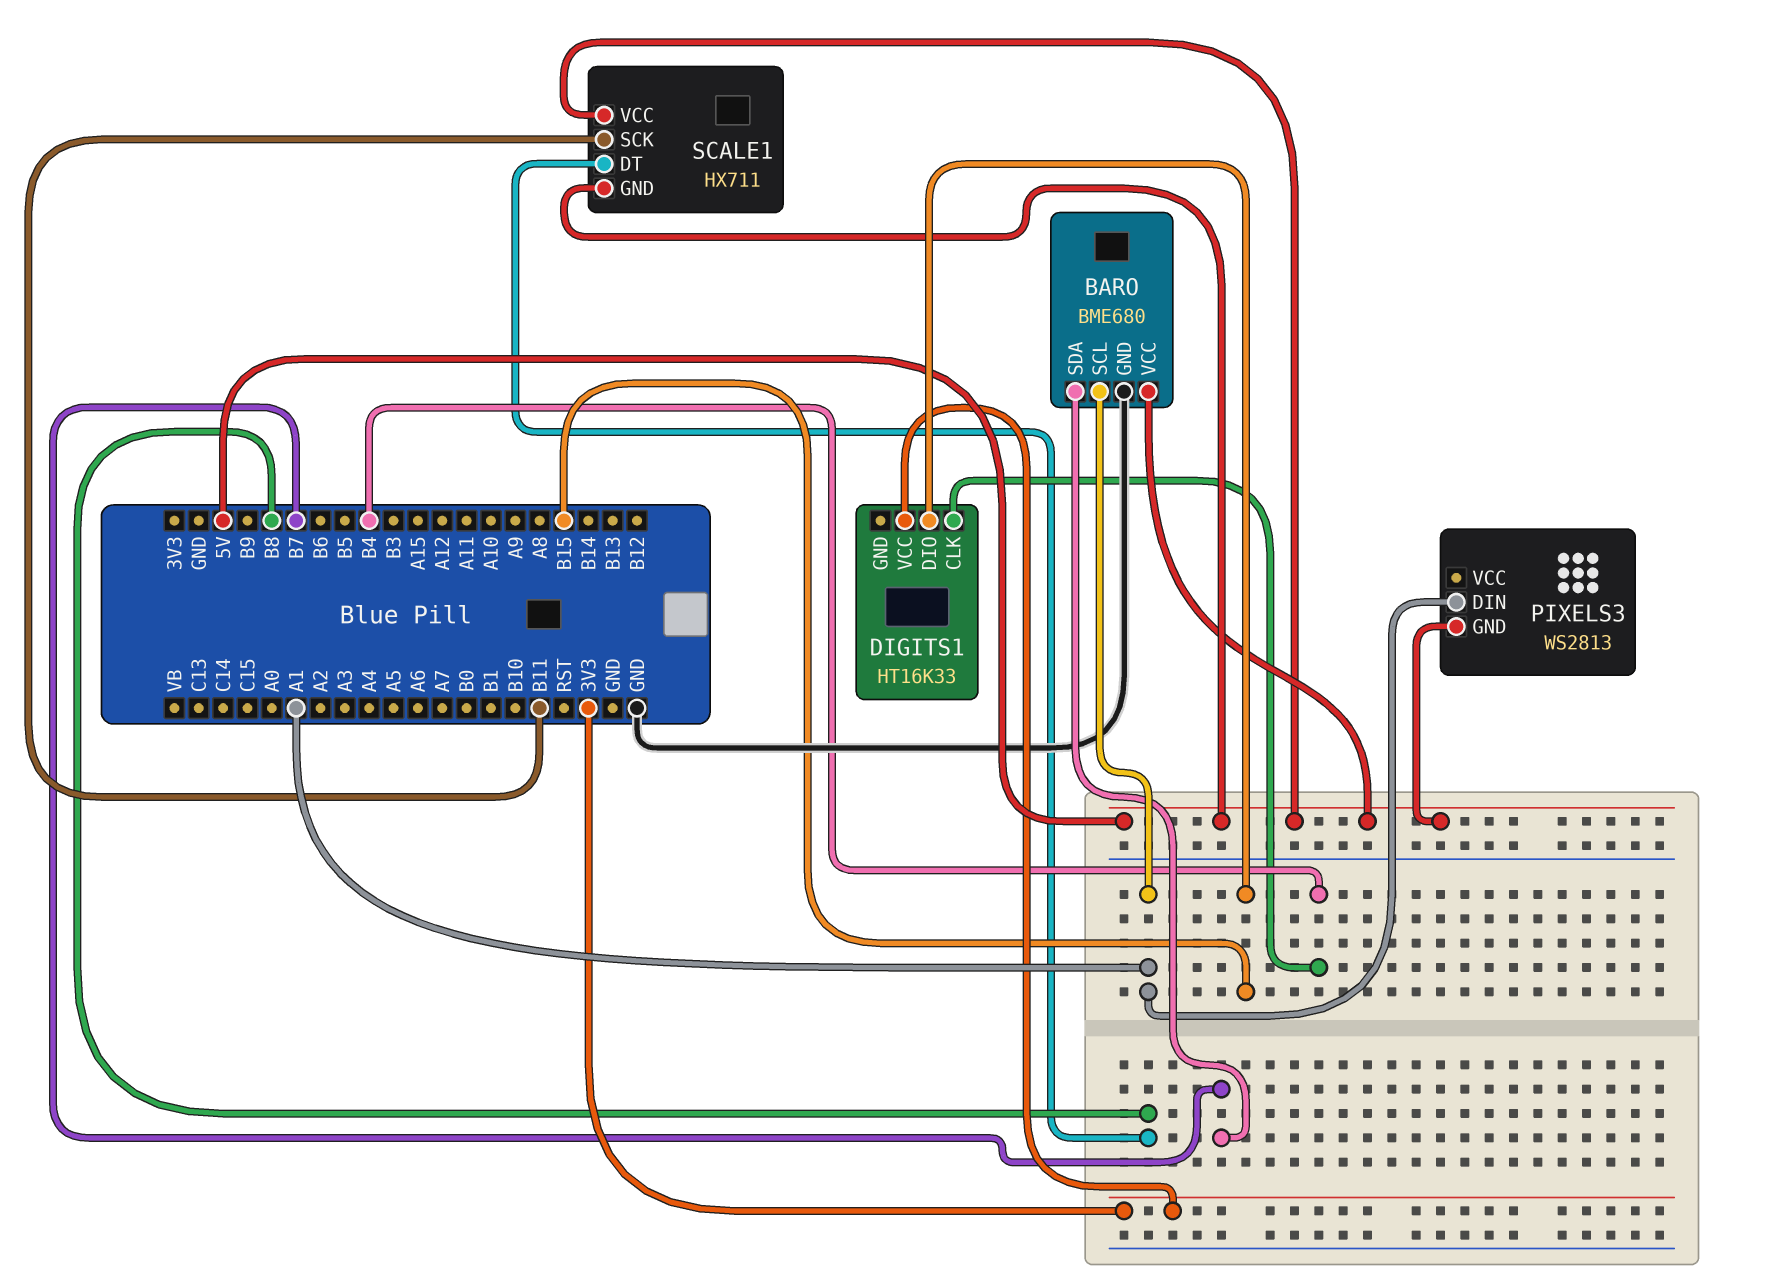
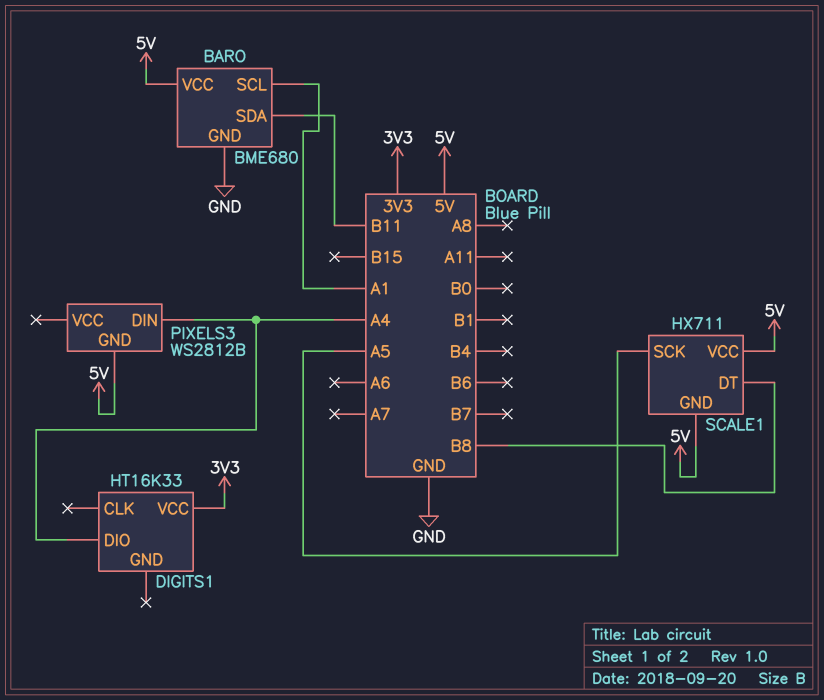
BARO pin SDA: B7 -> B11
DIGITS1 pin CLK: B4 -> none
DIGITS1 pin DIO: B15 -> A4
PIXELS3: WS2813 -> WS2812B
PIXELS3 pin DIN: A1 -> A4
SCALE1 pin SCK: B11 -> A5

